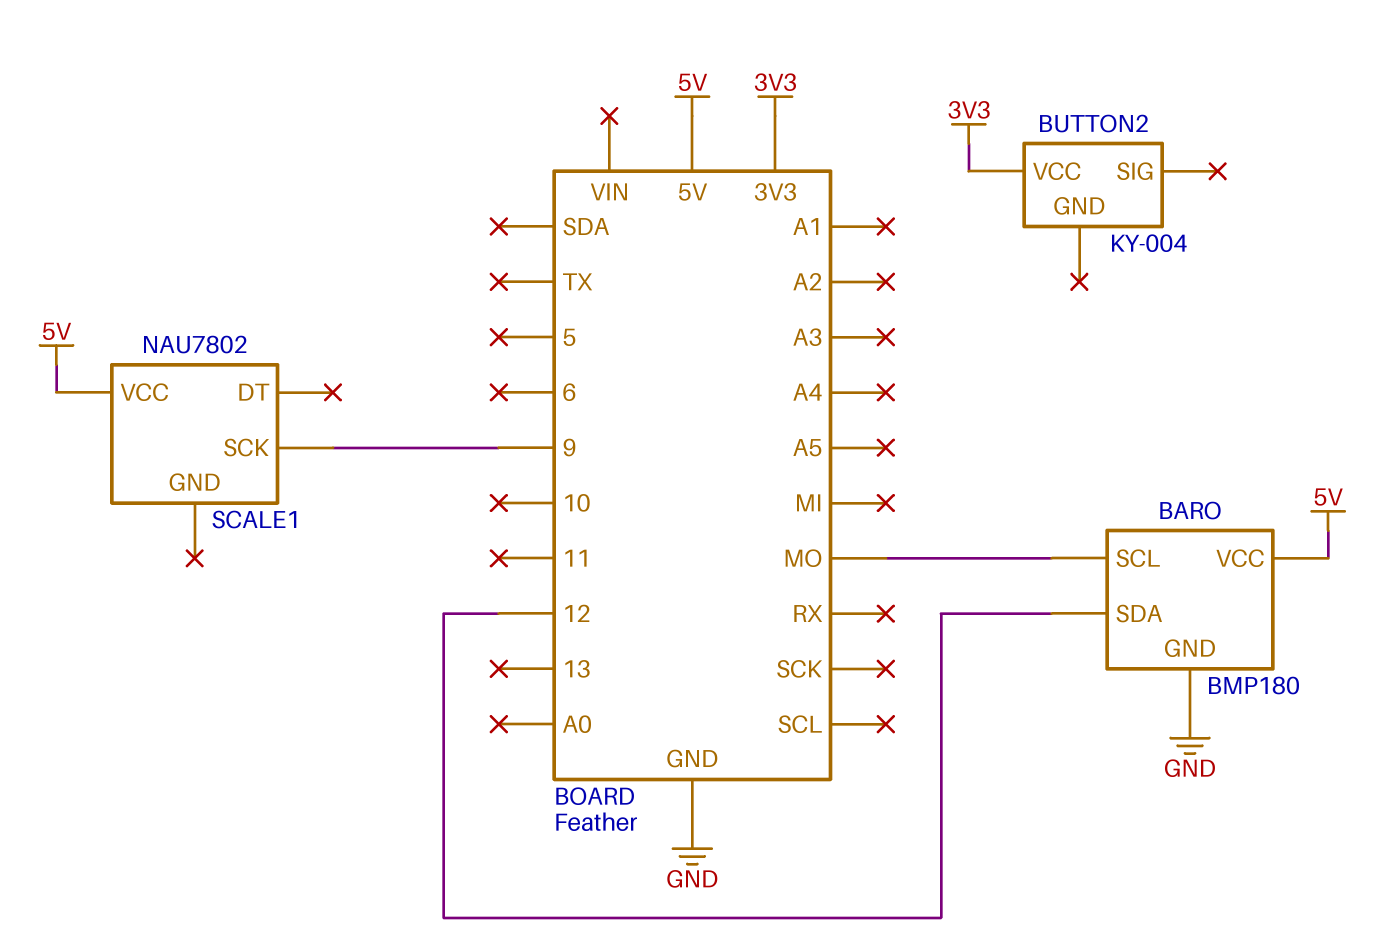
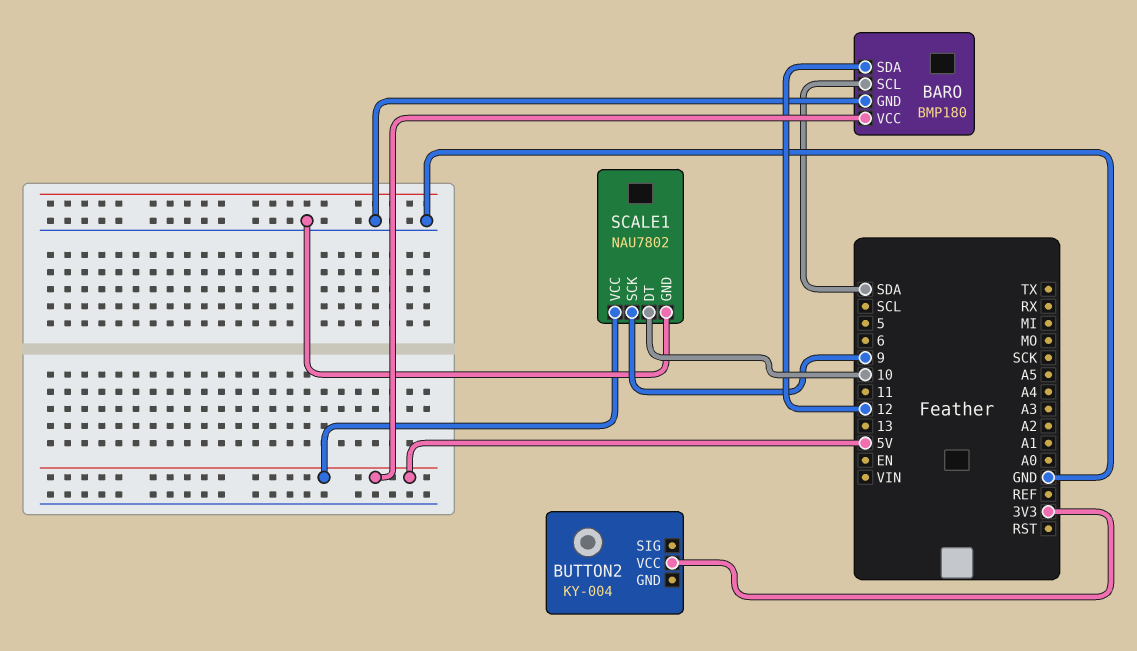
BARO pin SCL: MO -> SDA
SCALE1 pin DT: none -> 10
SCALE1 pin GND: none -> GND

